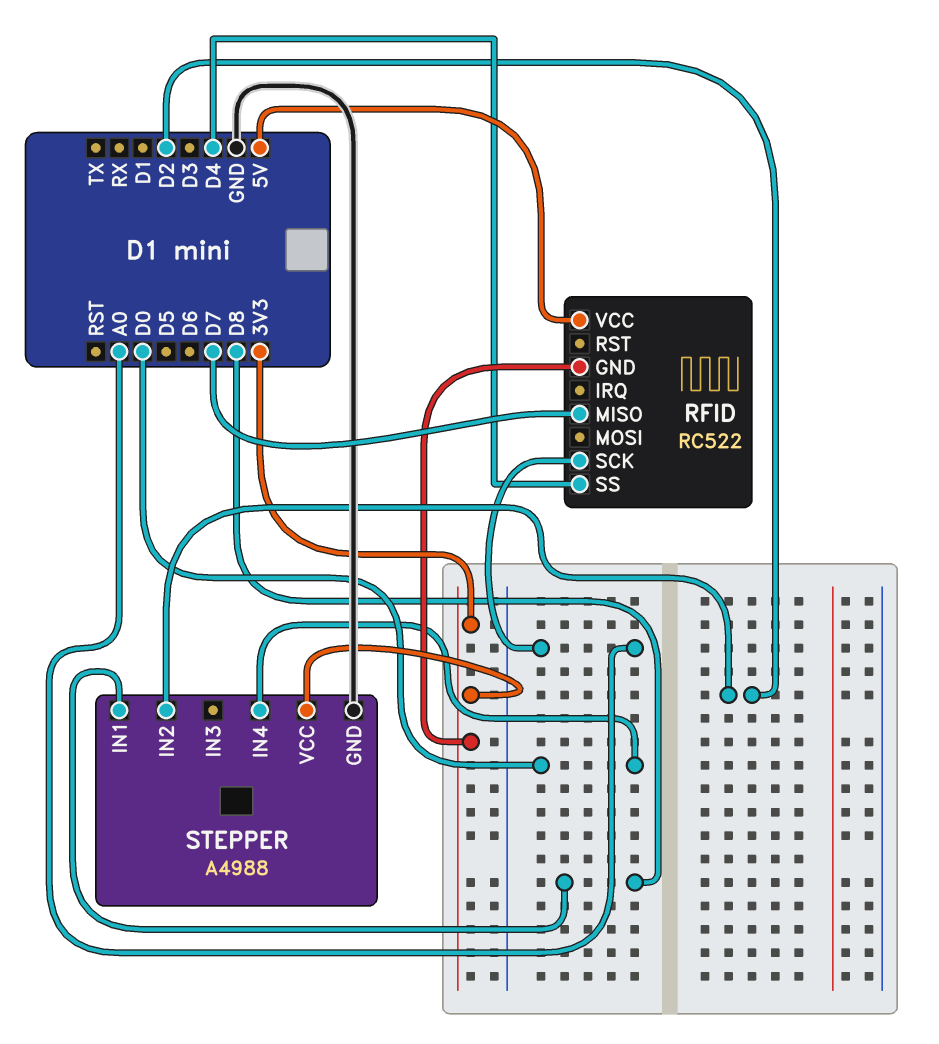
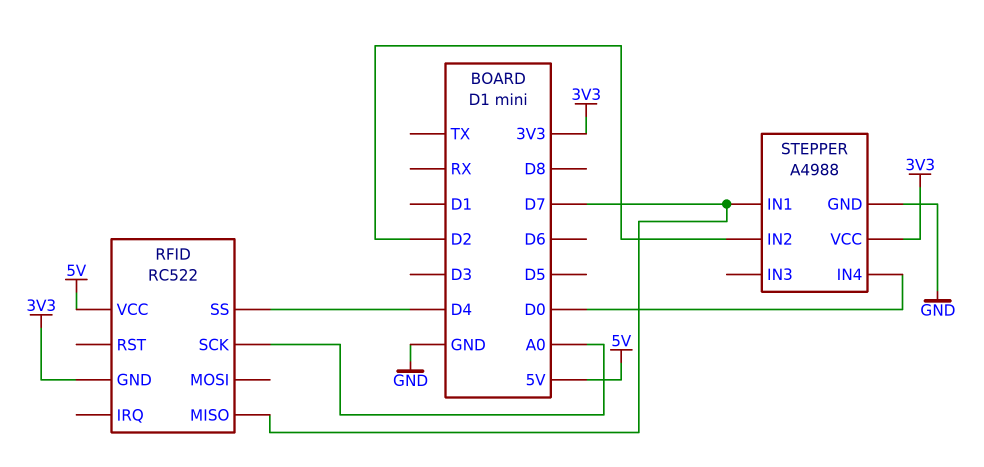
STEPPER pin IN1: D8 -> D7

